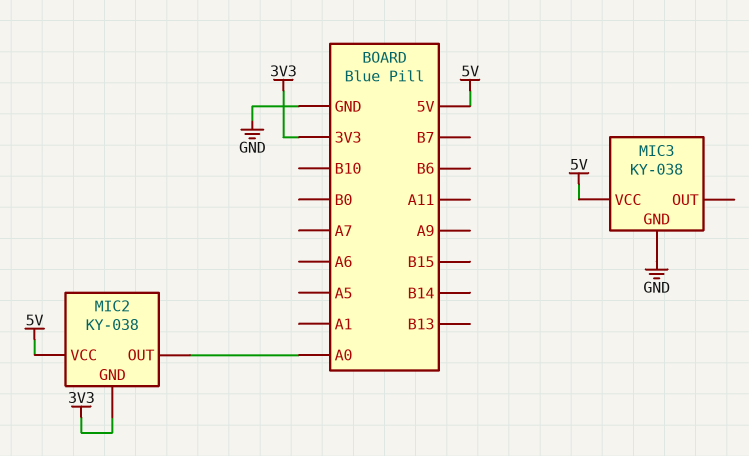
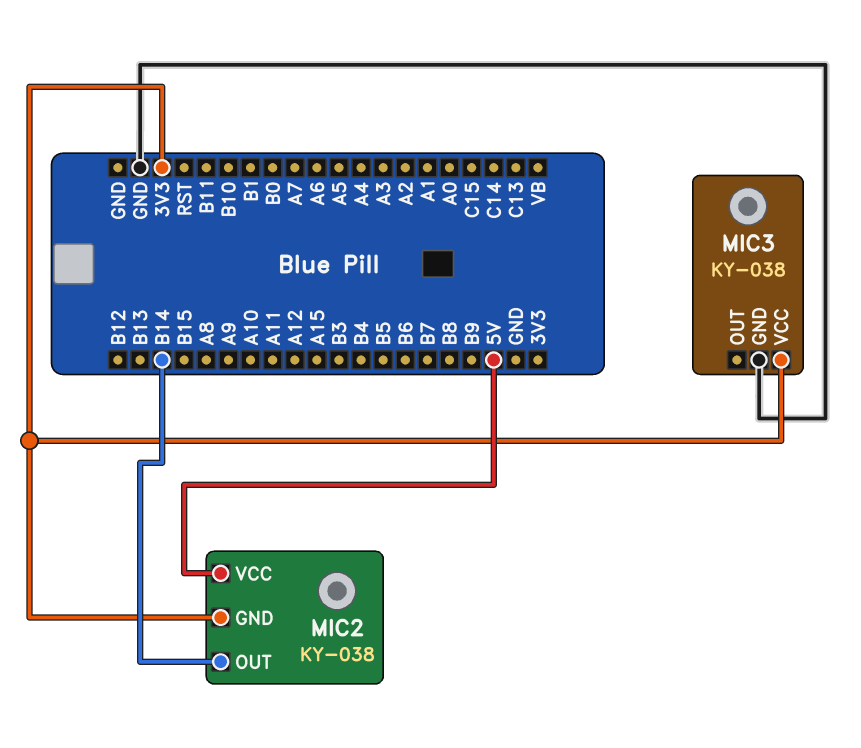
MIC2 pin OUT: A0 -> B14
MIC3 pin VCC: 5V -> 3V3

